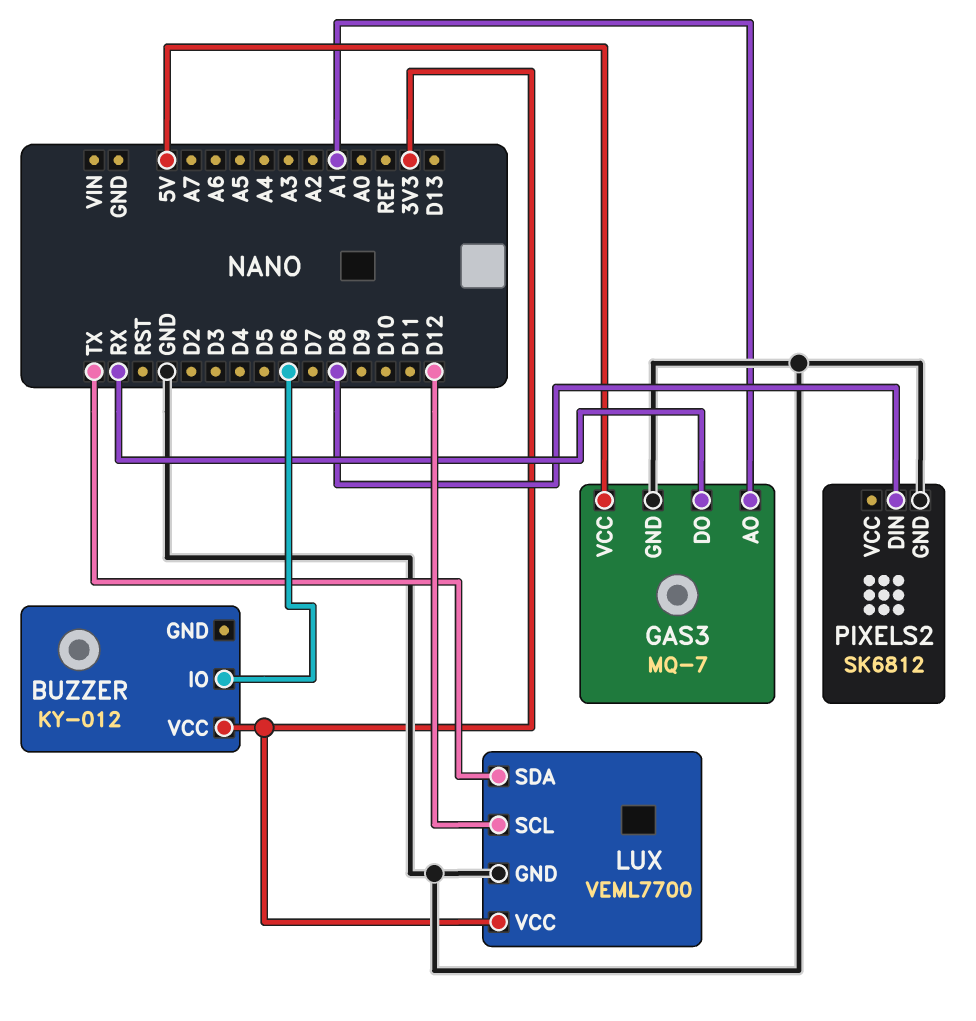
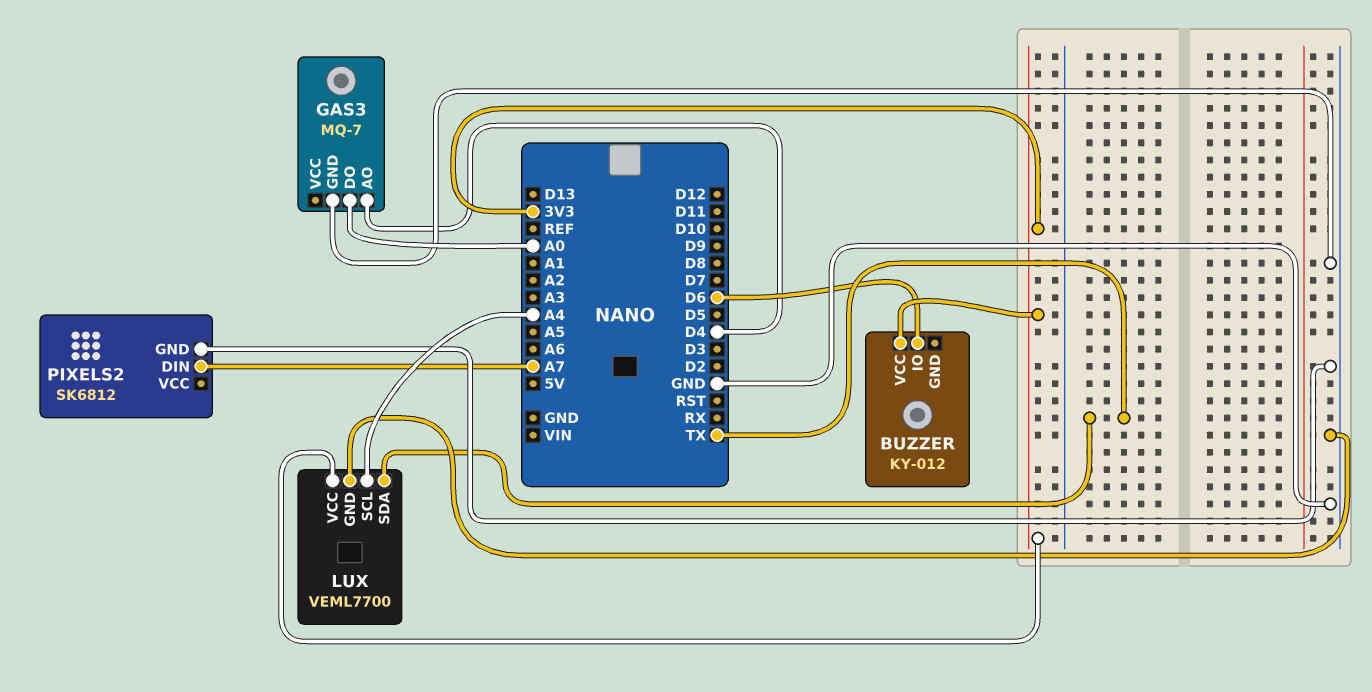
GAS3 pin AO: A1 -> D4
GAS3 pin DO: RX -> A0
GAS3 pin VCC: 5V -> none
LUX pin SCL: D12 -> A4
PIXELS2 pin DIN: D8 -> A7

